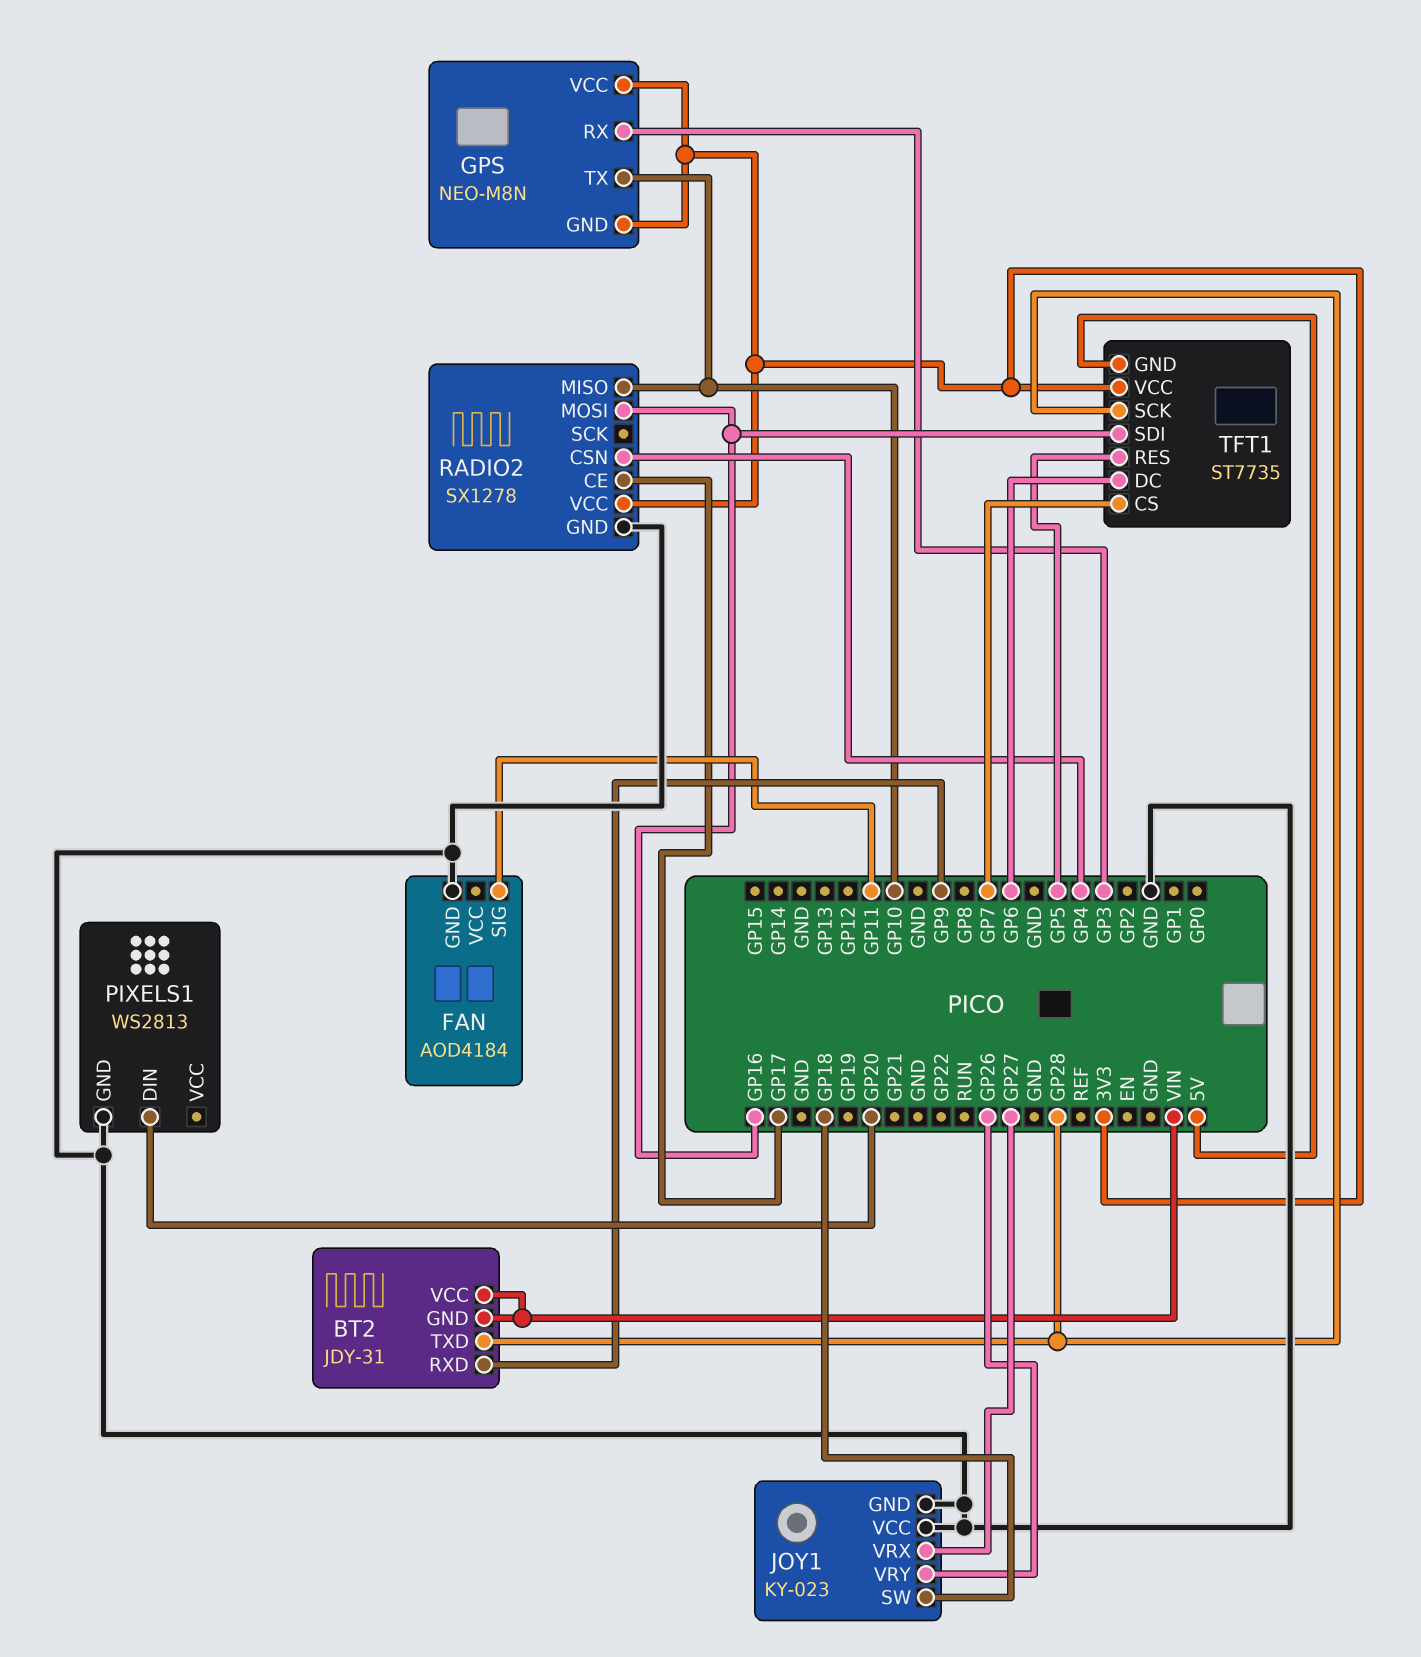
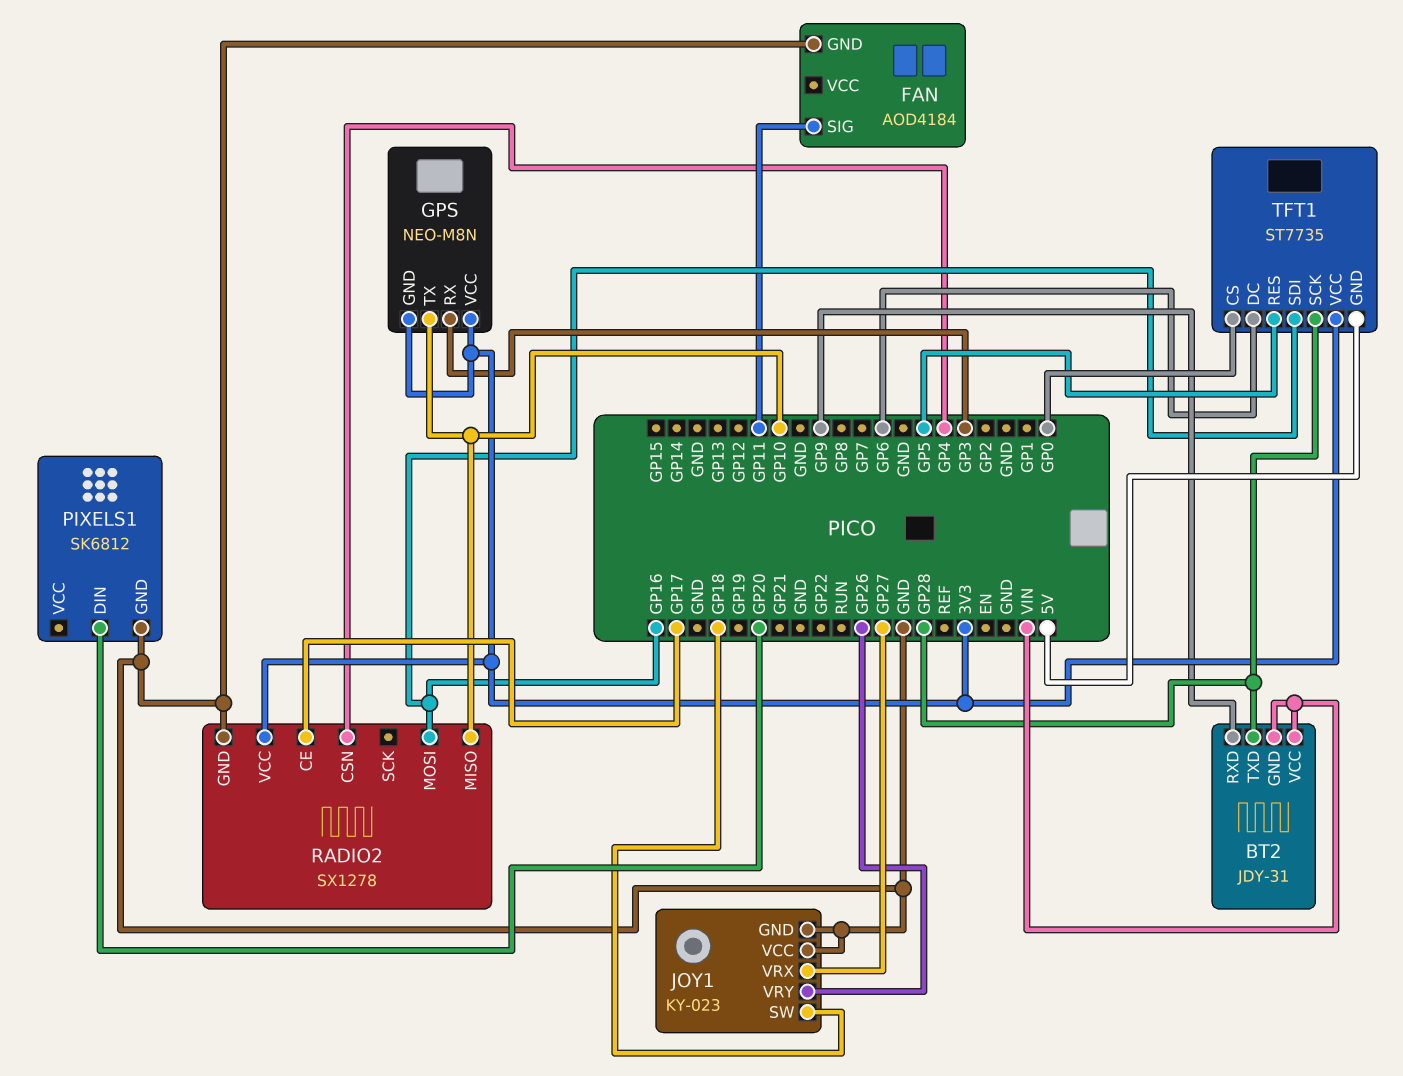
PIXELS1: WS2813 -> SK6812
TFT1 pin CS: GP7 -> GP0

